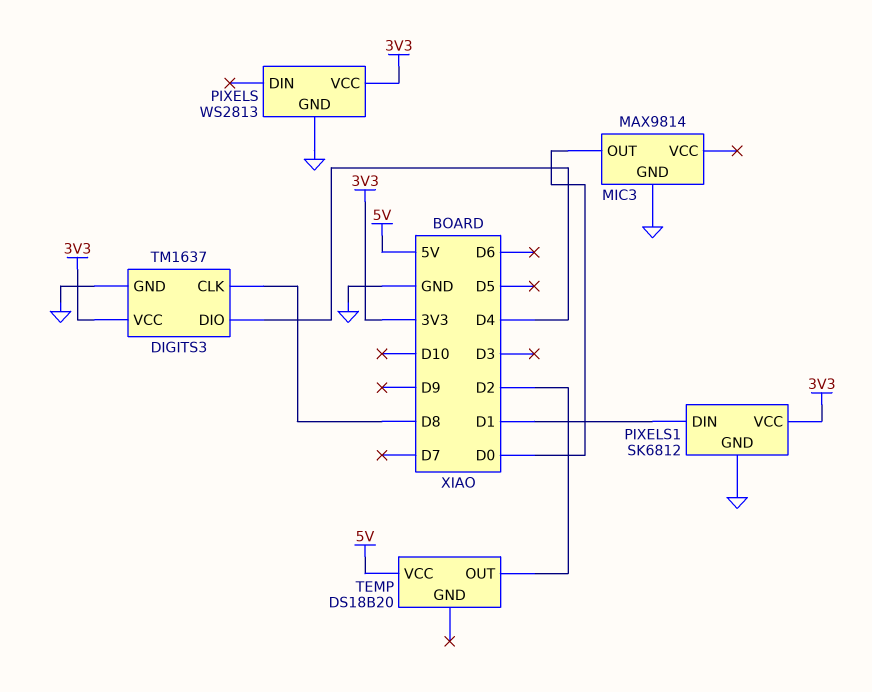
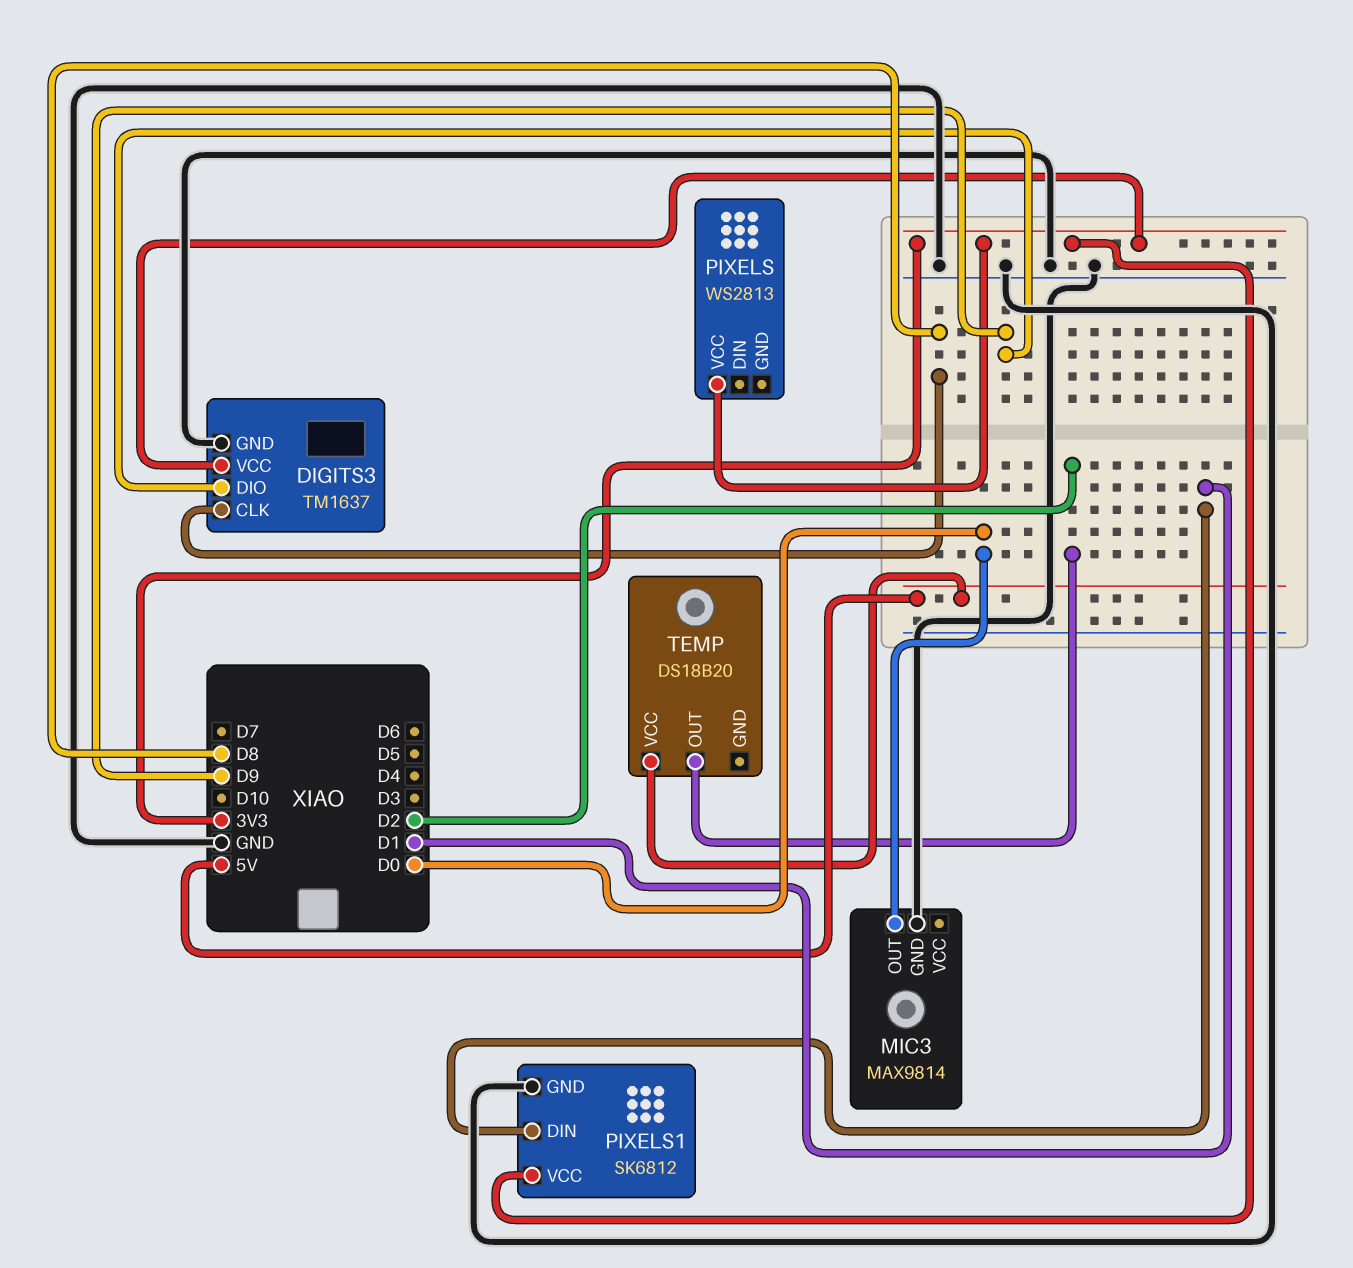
DIGITS3 pin DIO: D4 -> D9
PIXELS pin GND: GND -> none

